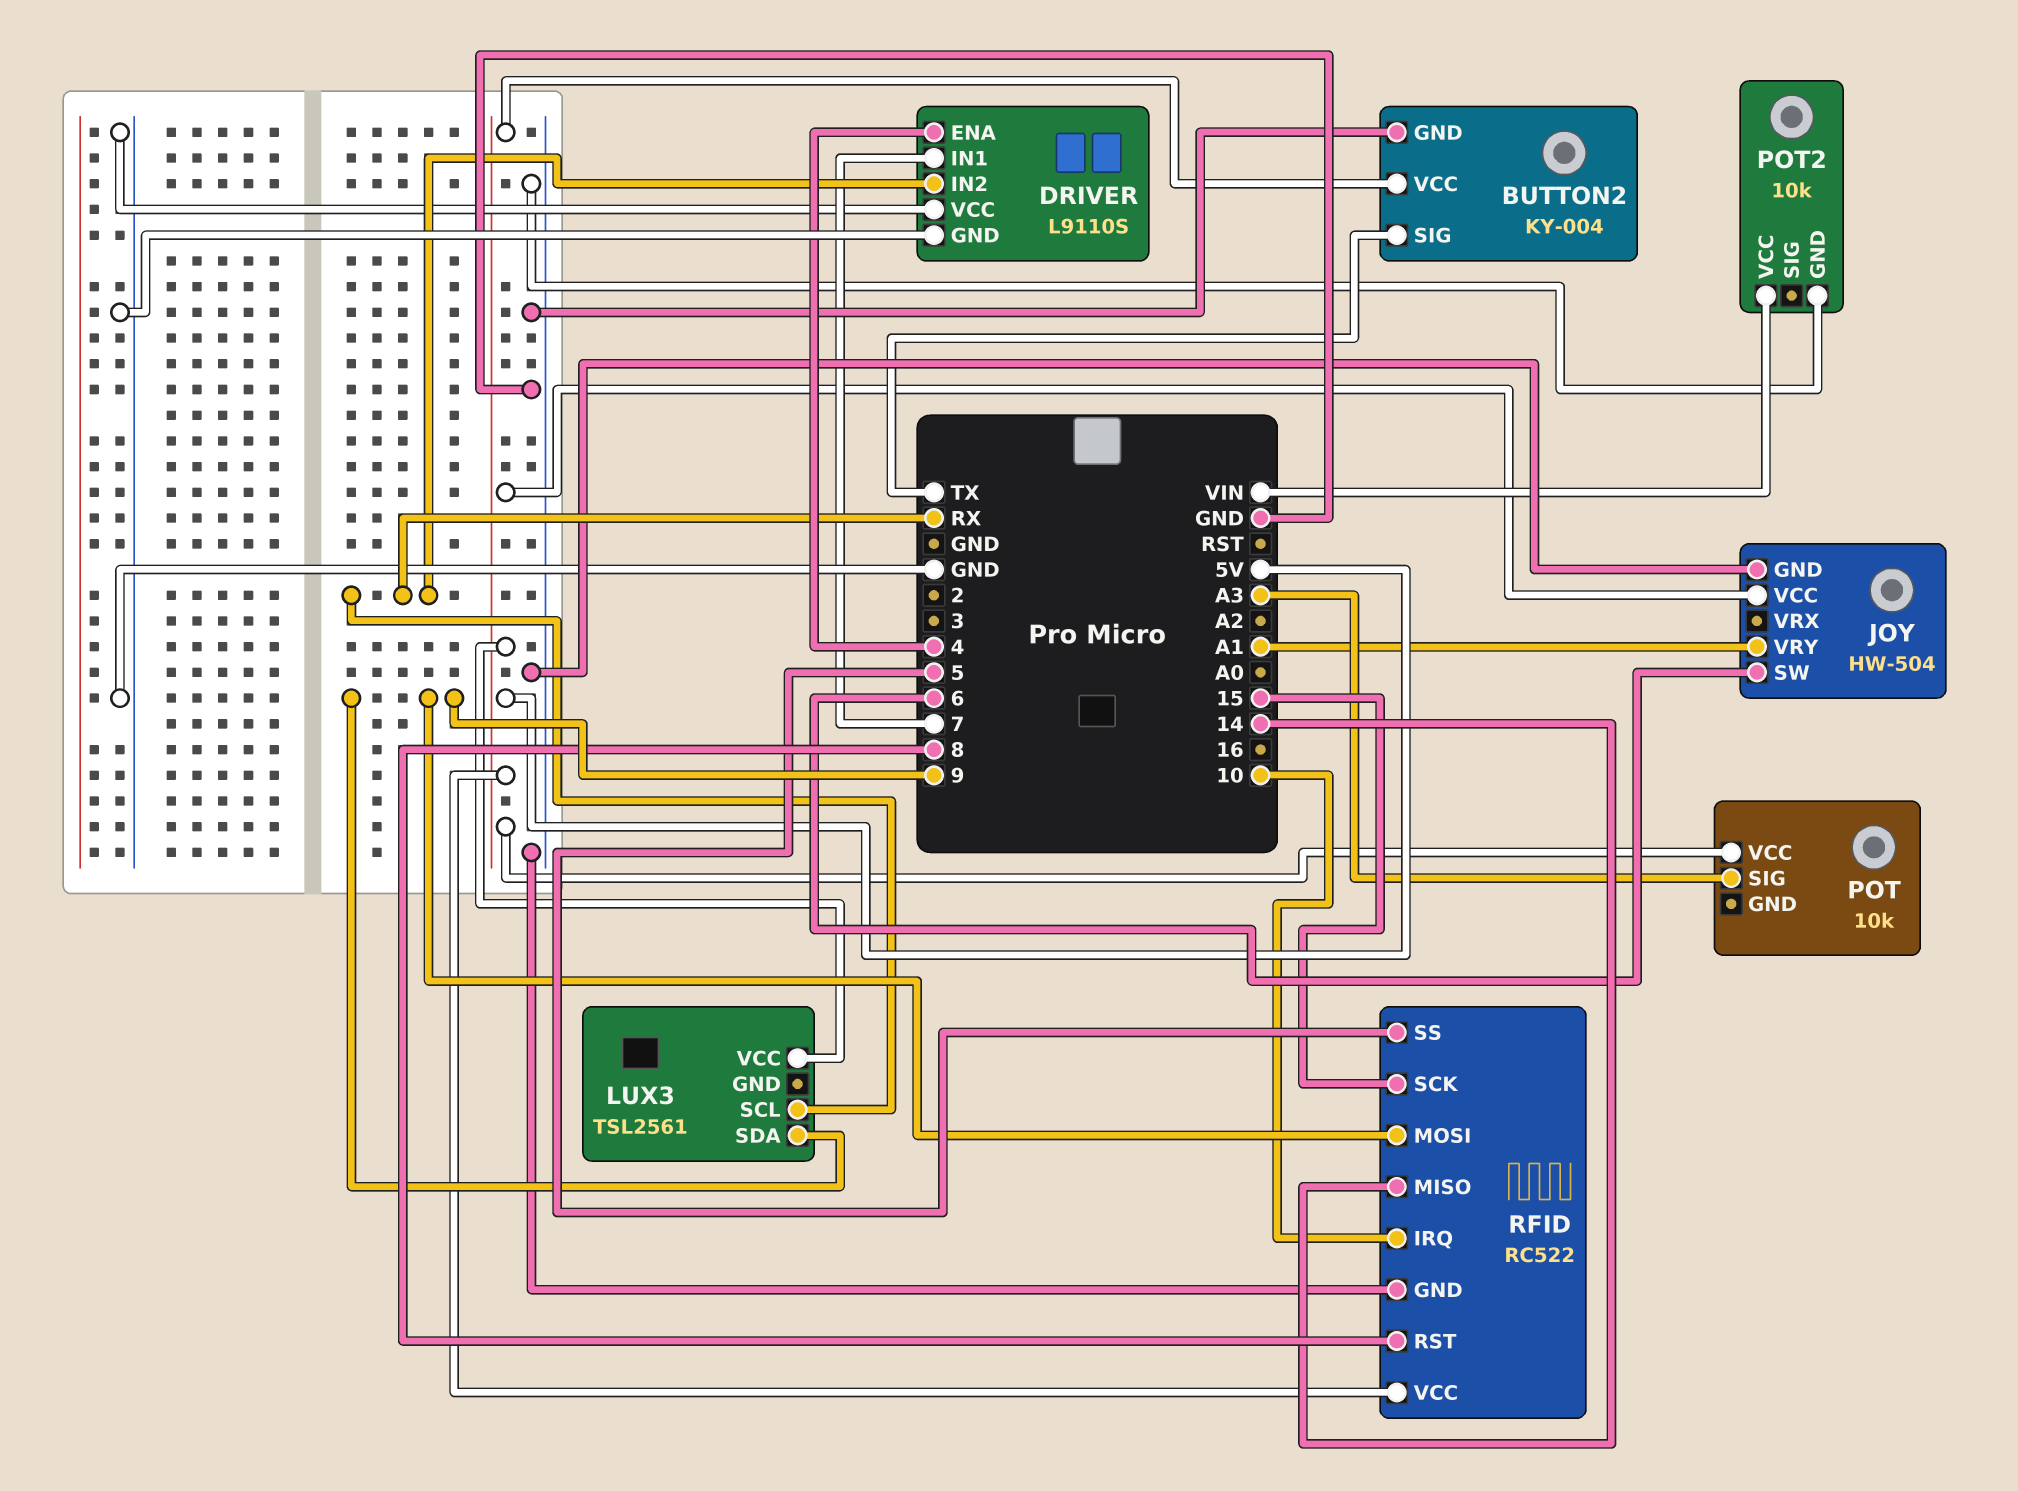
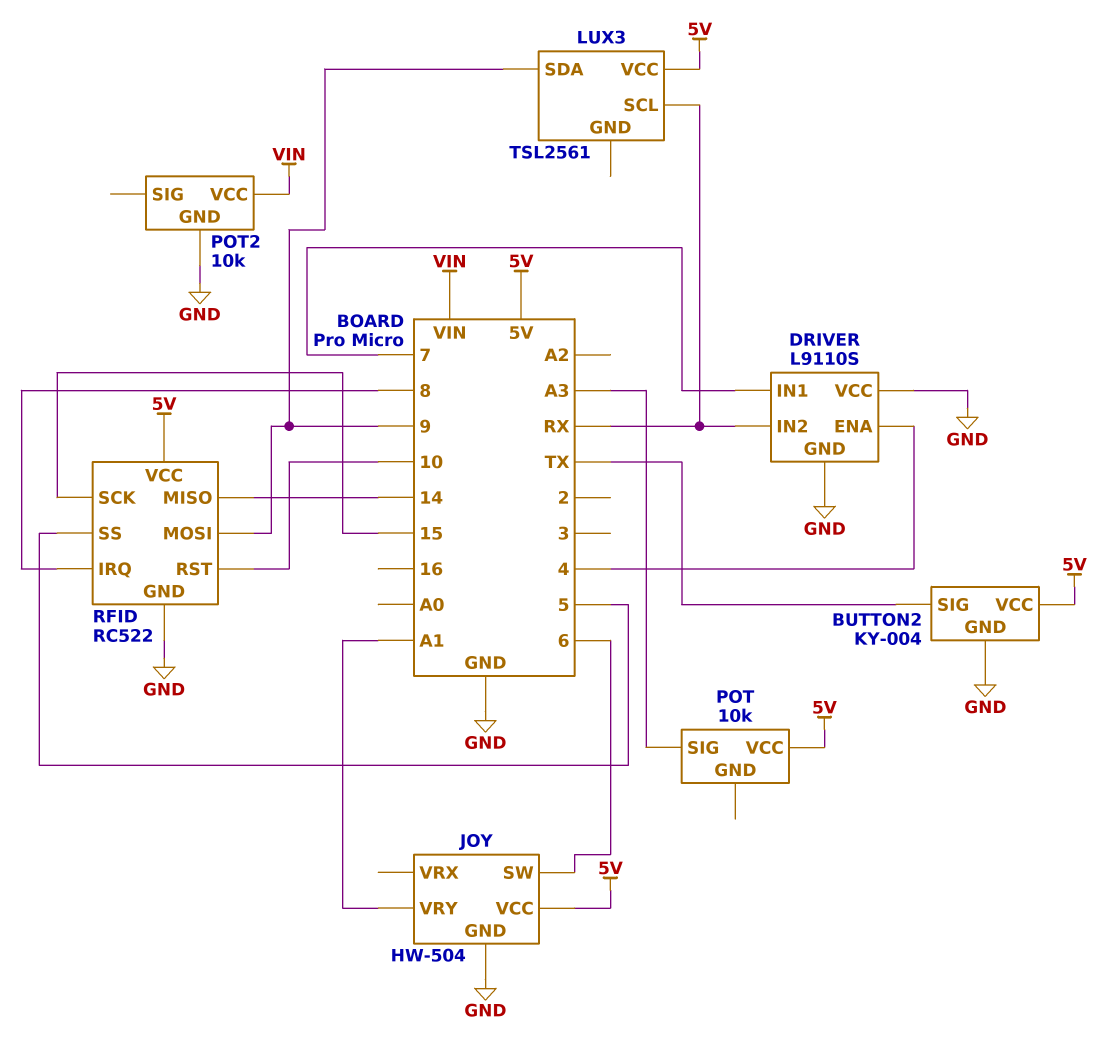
RFID pin IRQ: 10 -> 8
RFID pin RST: 8 -> 10

